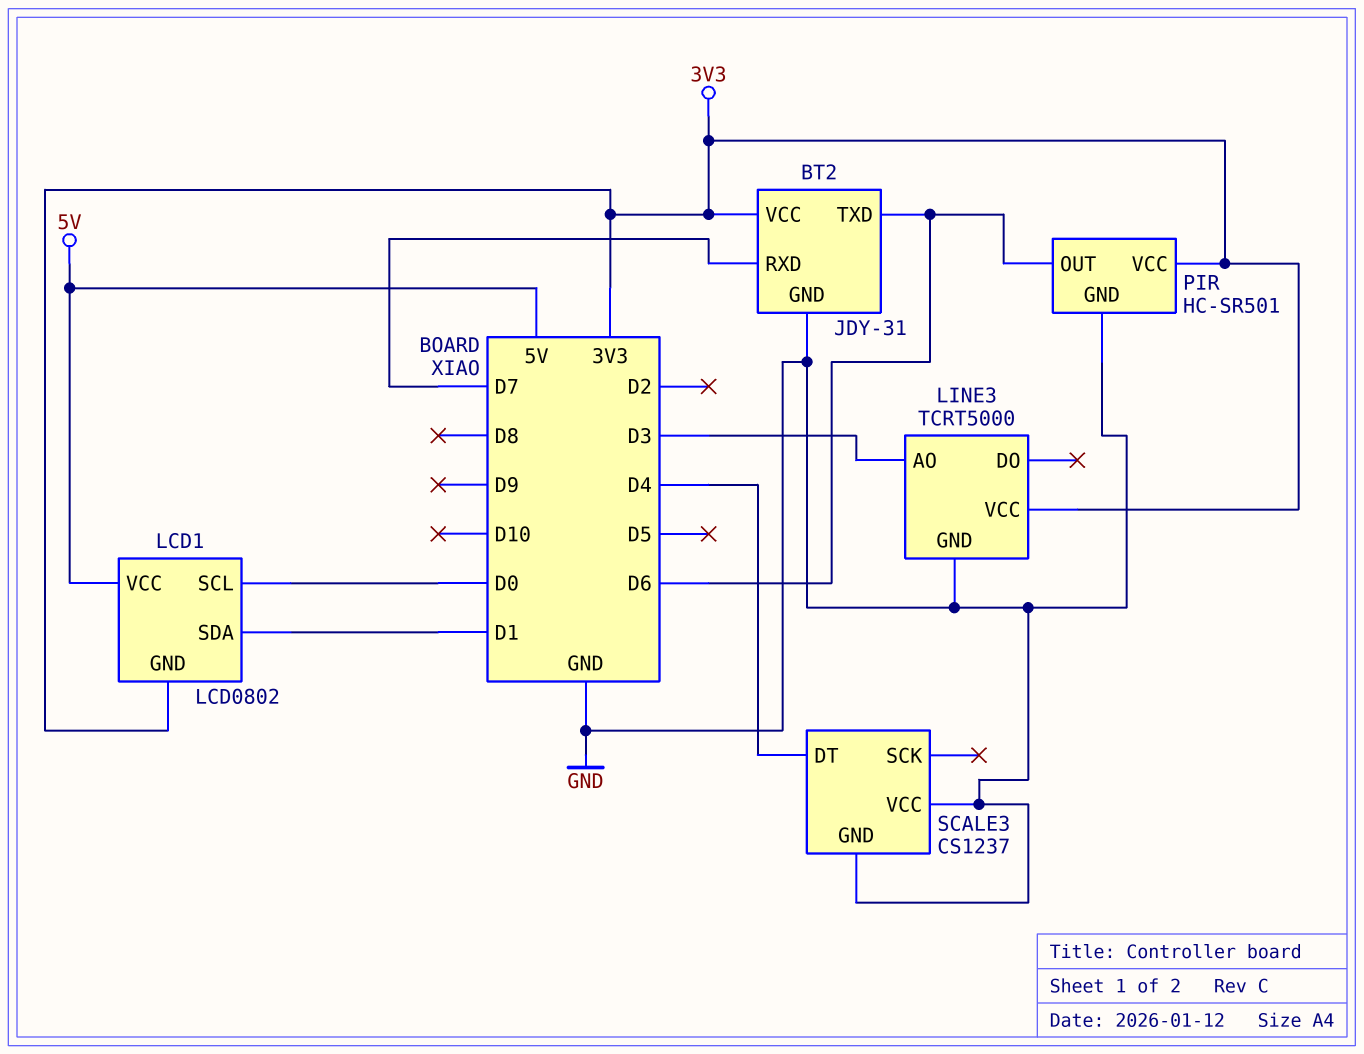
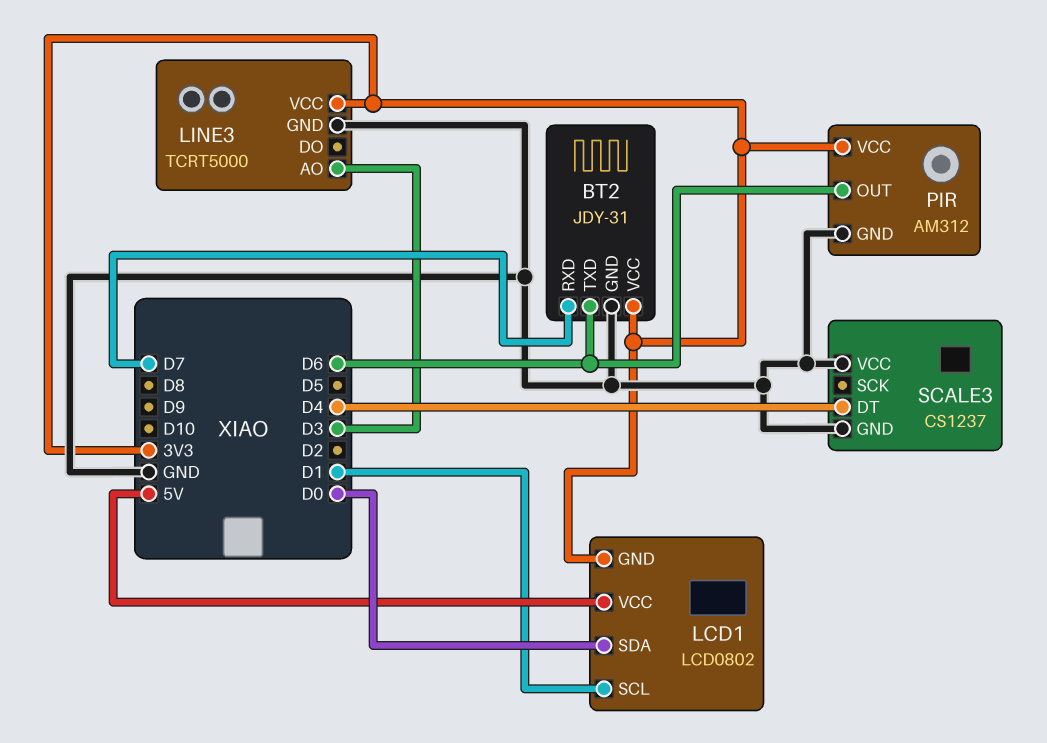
LCD1 pin SCL: D0 -> D1
LCD1 pin SDA: D1 -> D0
PIR: HC-SR501 -> AM312

